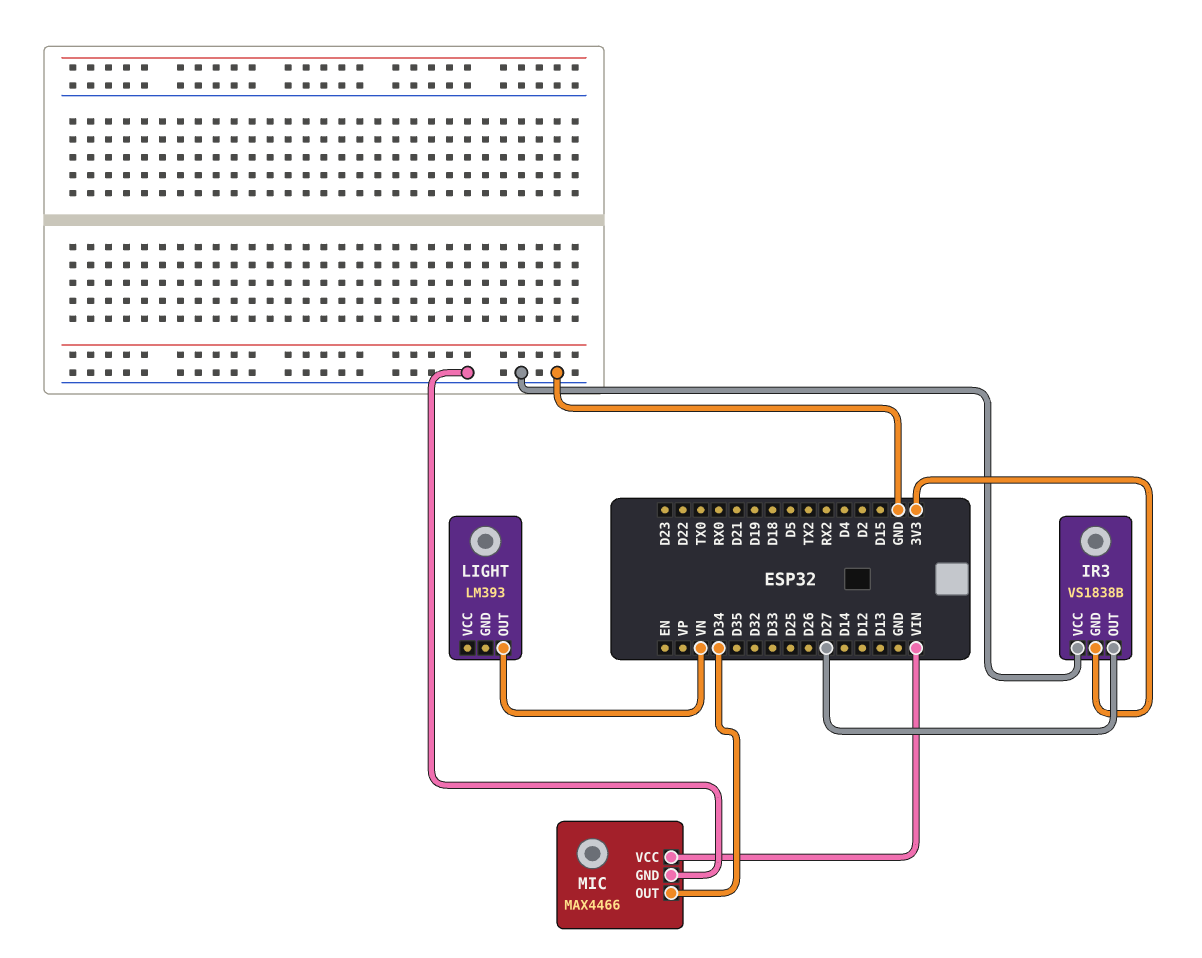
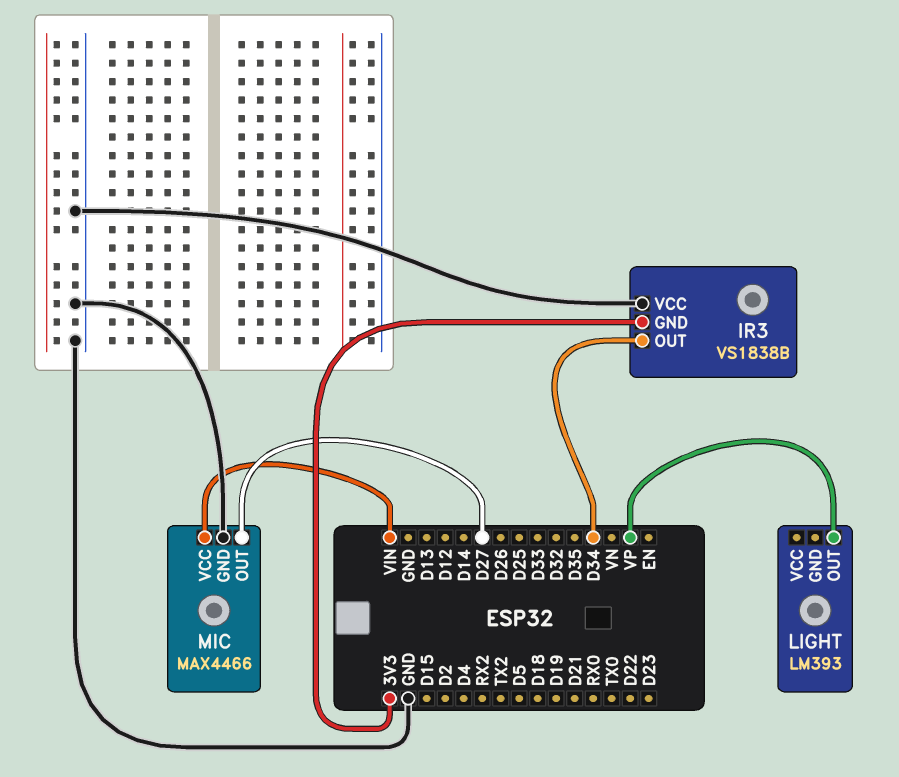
IR3 pin OUT: D27 -> D34
LIGHT pin OUT: VN -> VP
MIC pin OUT: D34 -> D27

